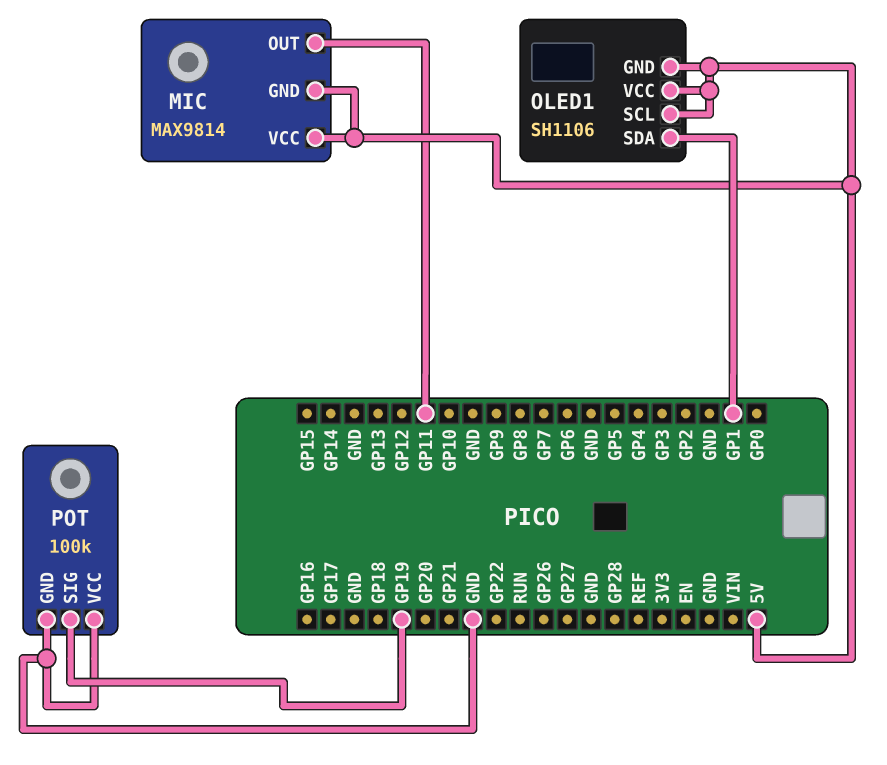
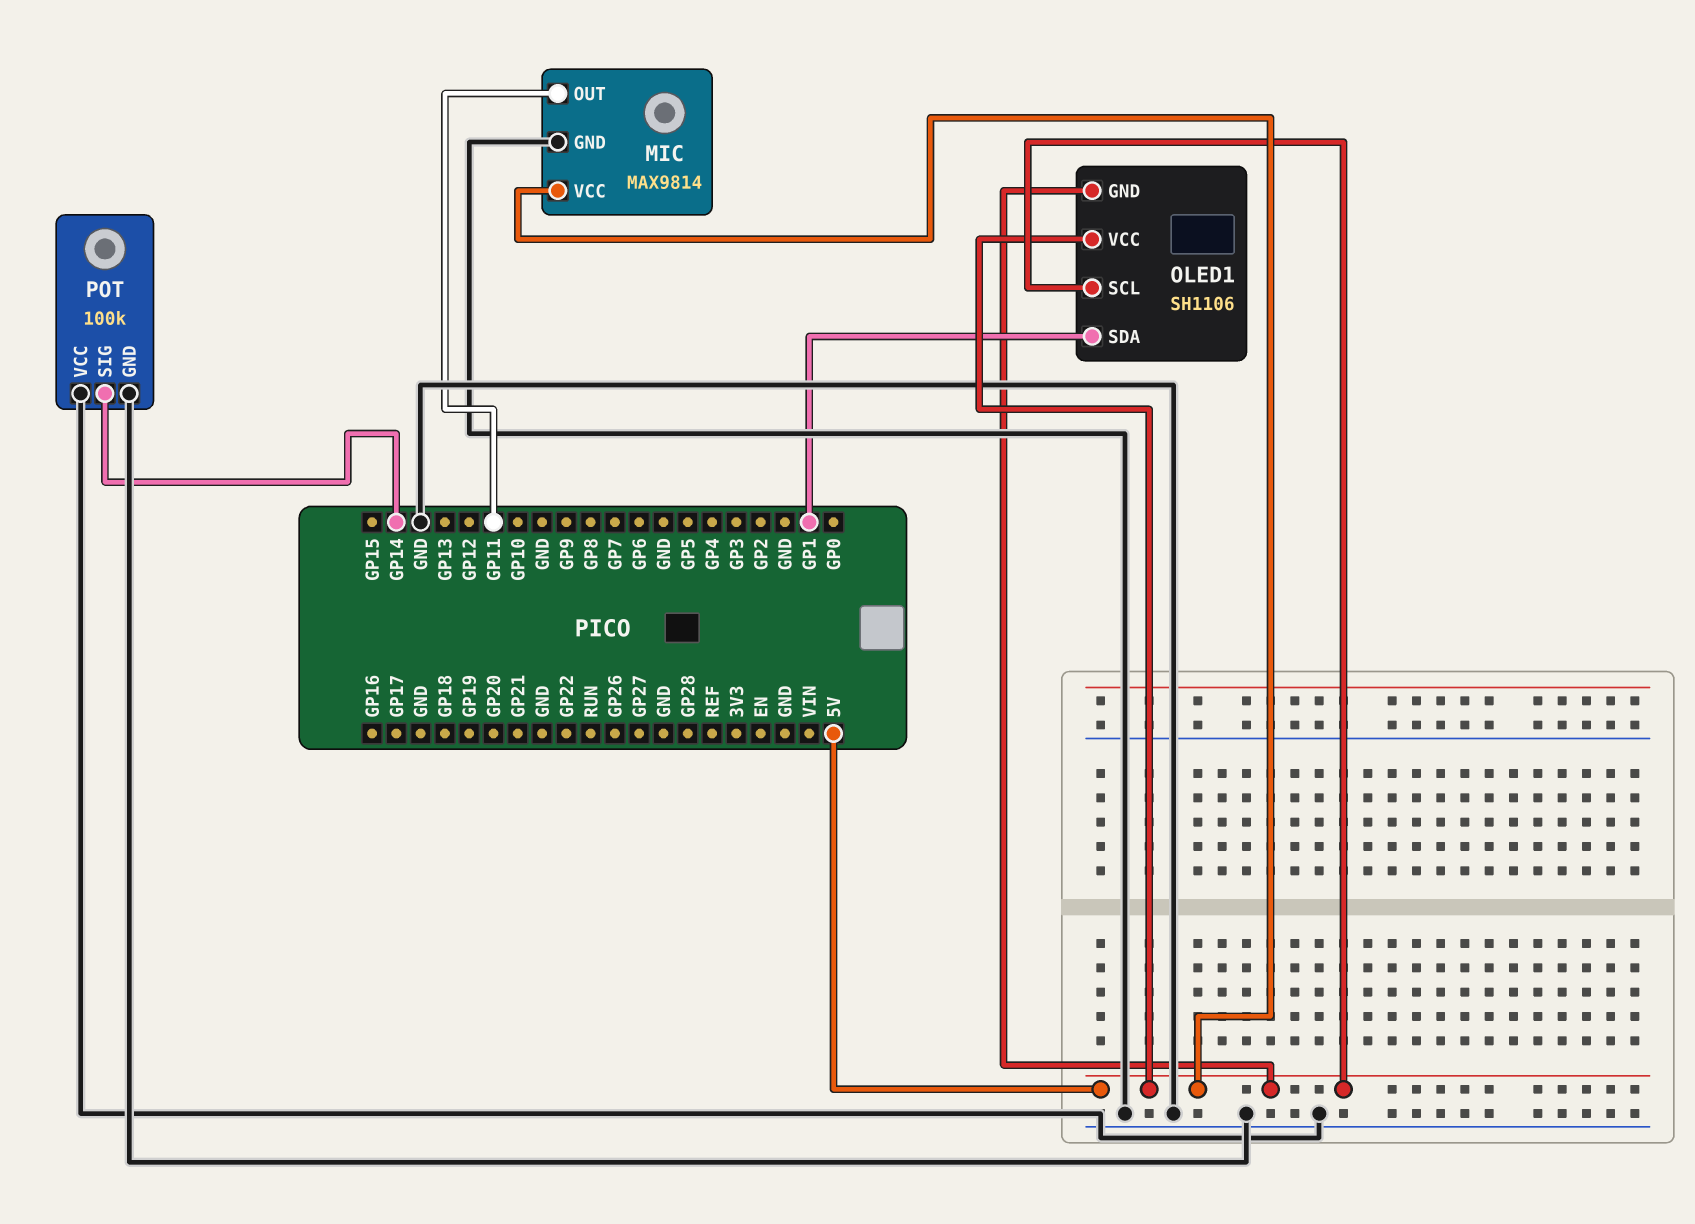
MIC pin GND: 5V -> GND
POT pin SIG: GP19 -> GP14

